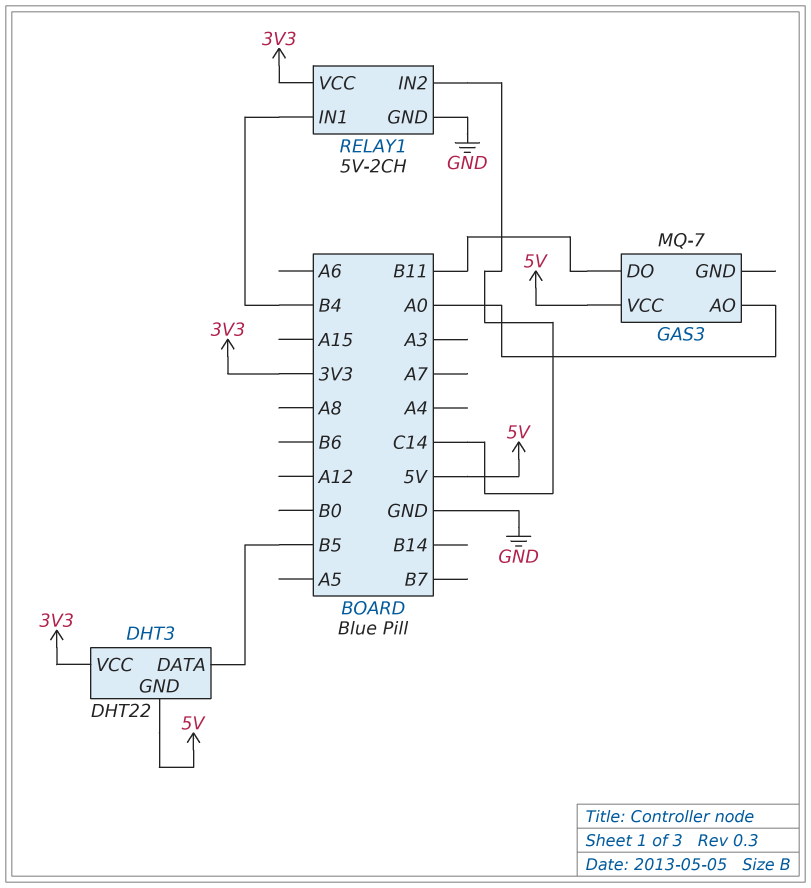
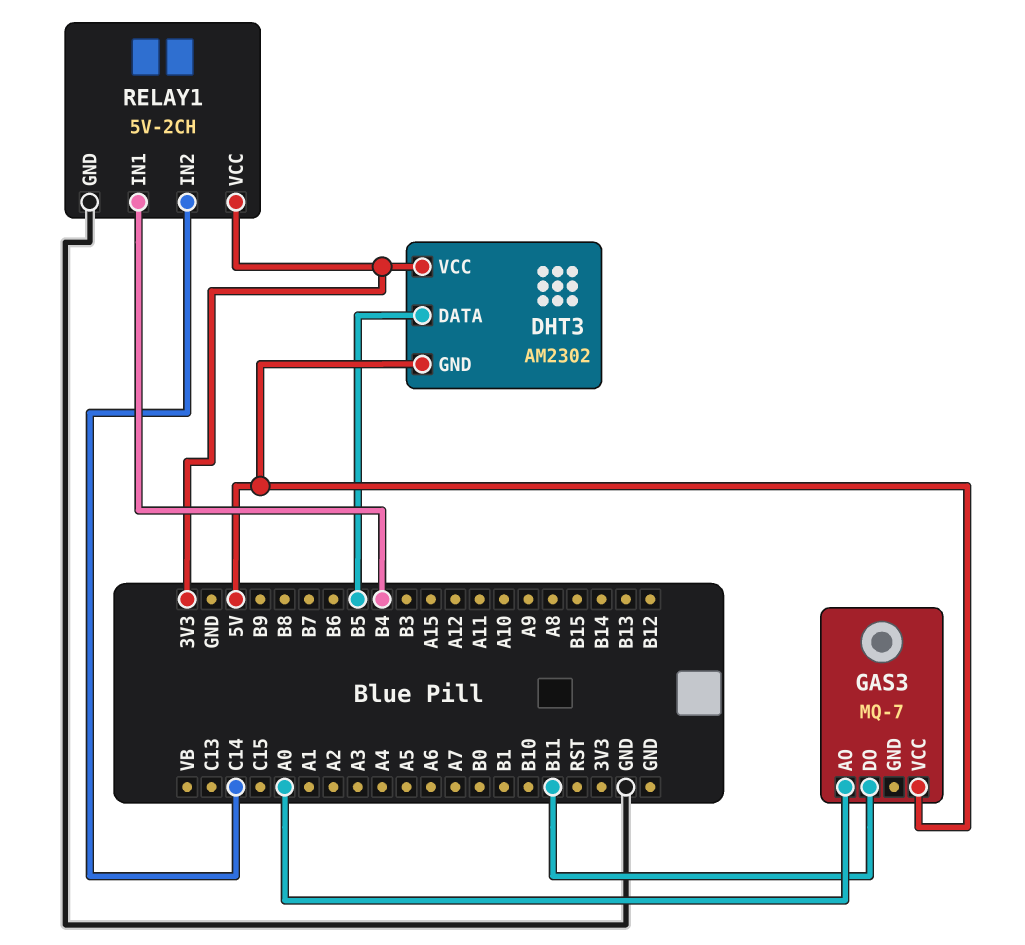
DHT3: DHT22 -> AM2302

